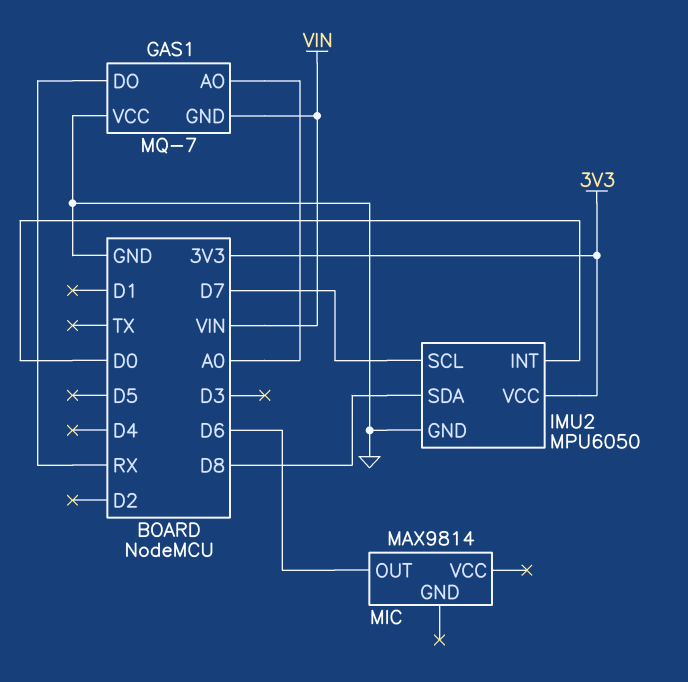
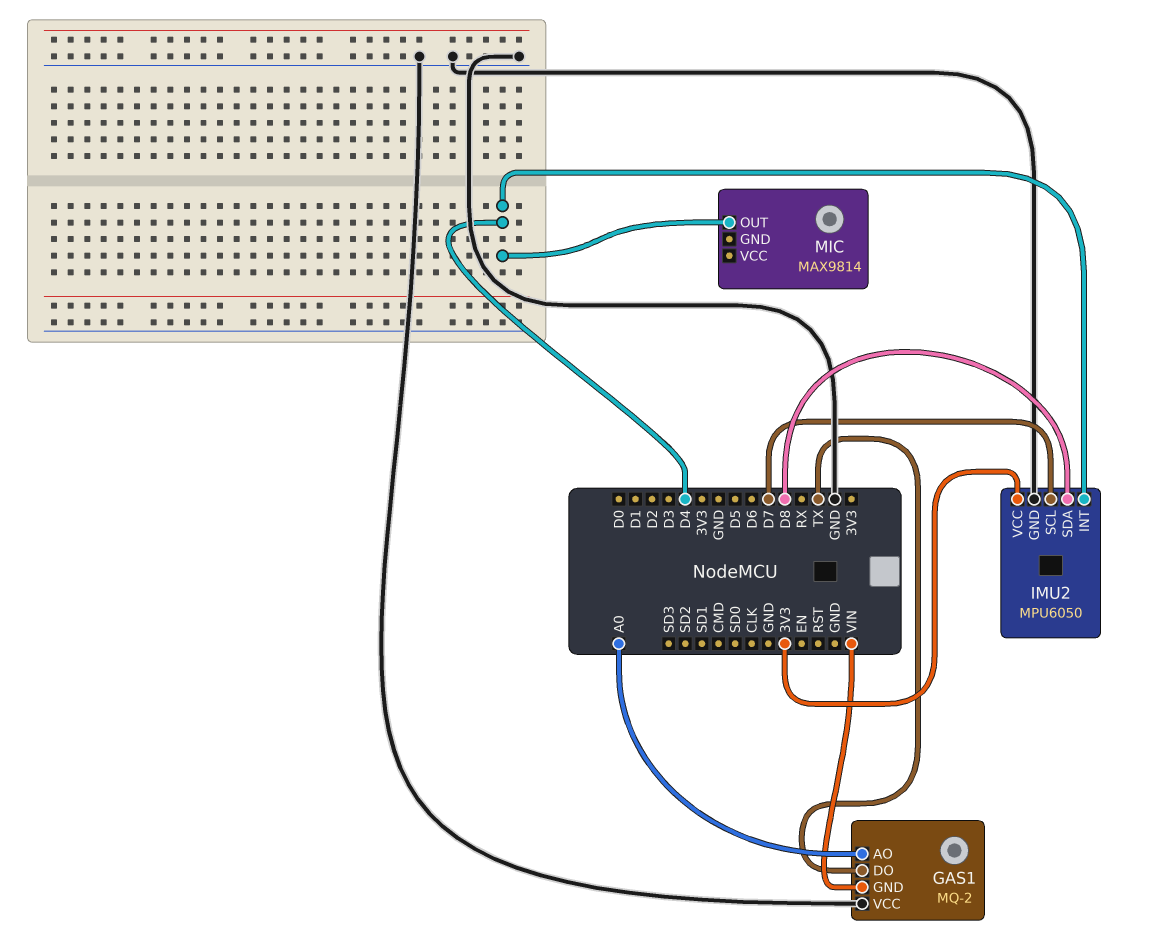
GAS1: MQ-7 -> MQ-2
GAS1 pin DO: RX -> TX
IMU2 pin INT: D0 -> D4
MIC pin OUT: D6 -> D4

